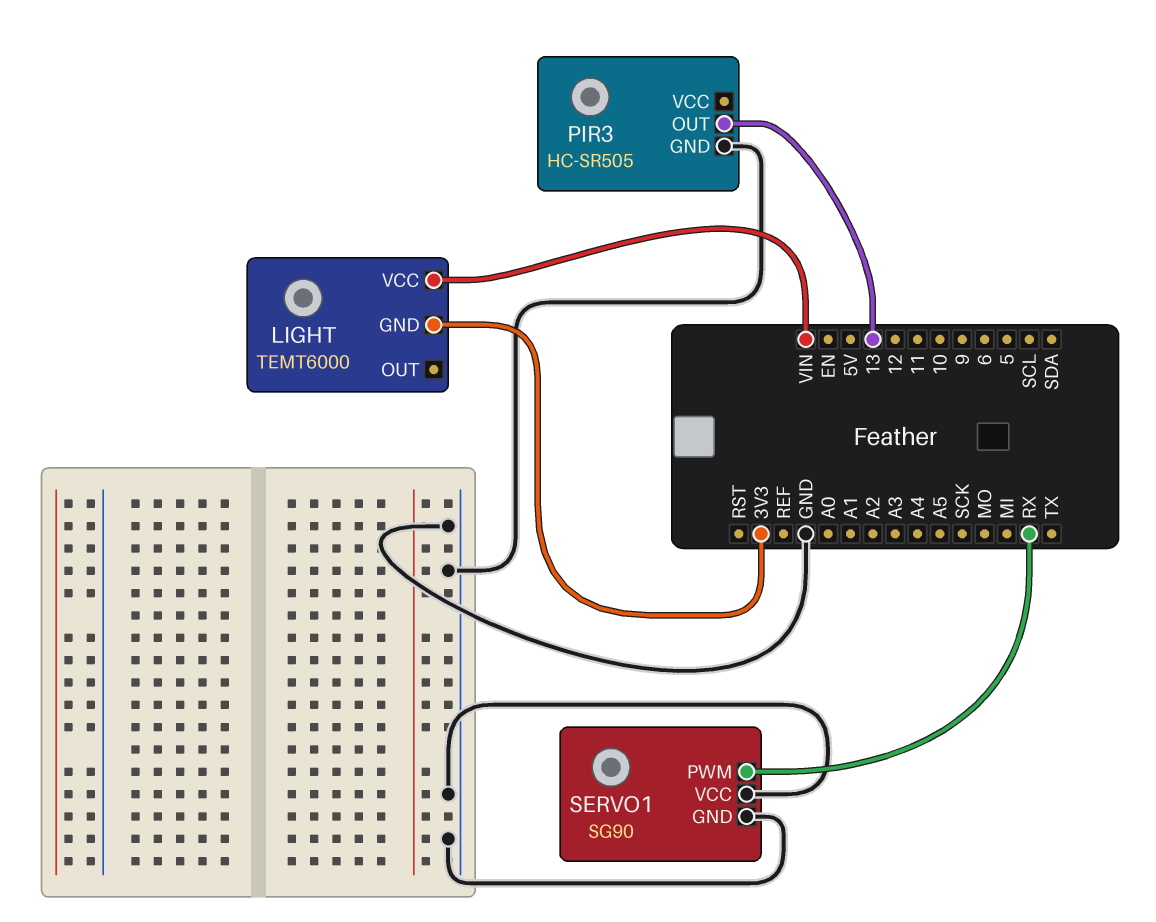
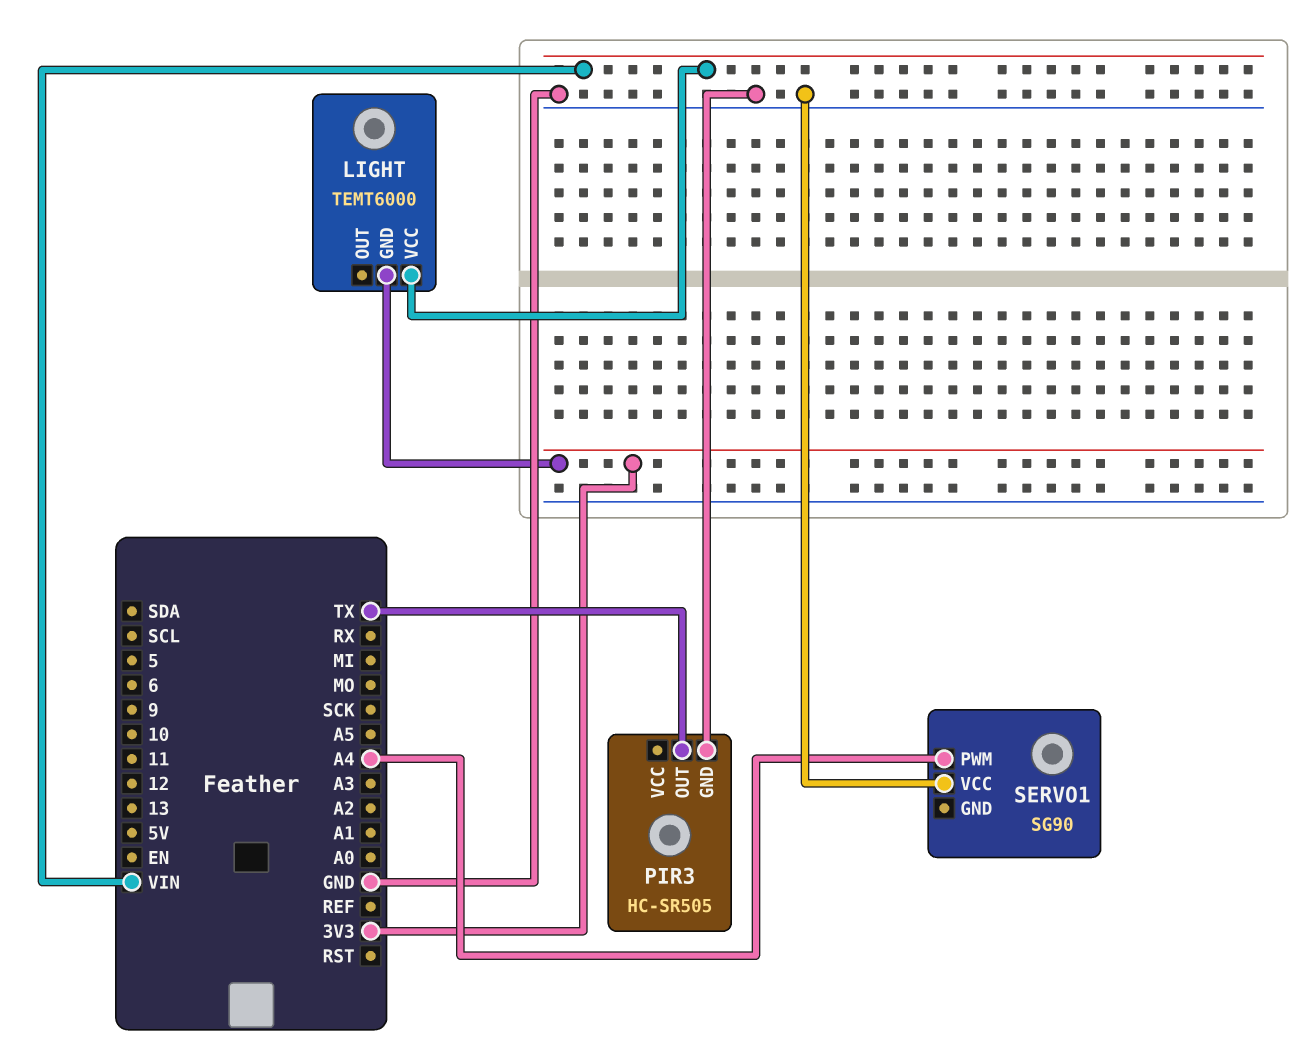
PIR3 pin OUT: 13 -> TX
SERVO1 pin GND: GND -> none
SERVO1 pin PWM: RX -> A4

